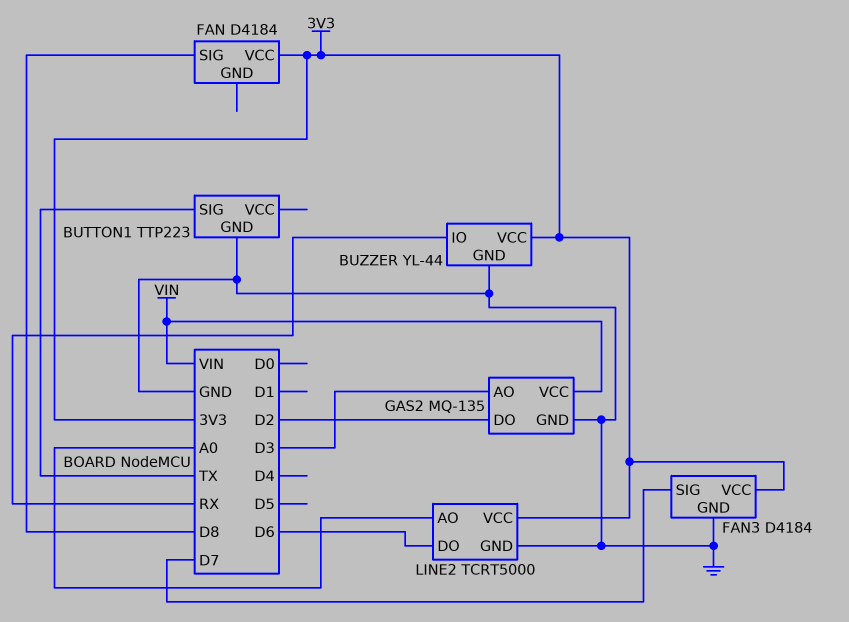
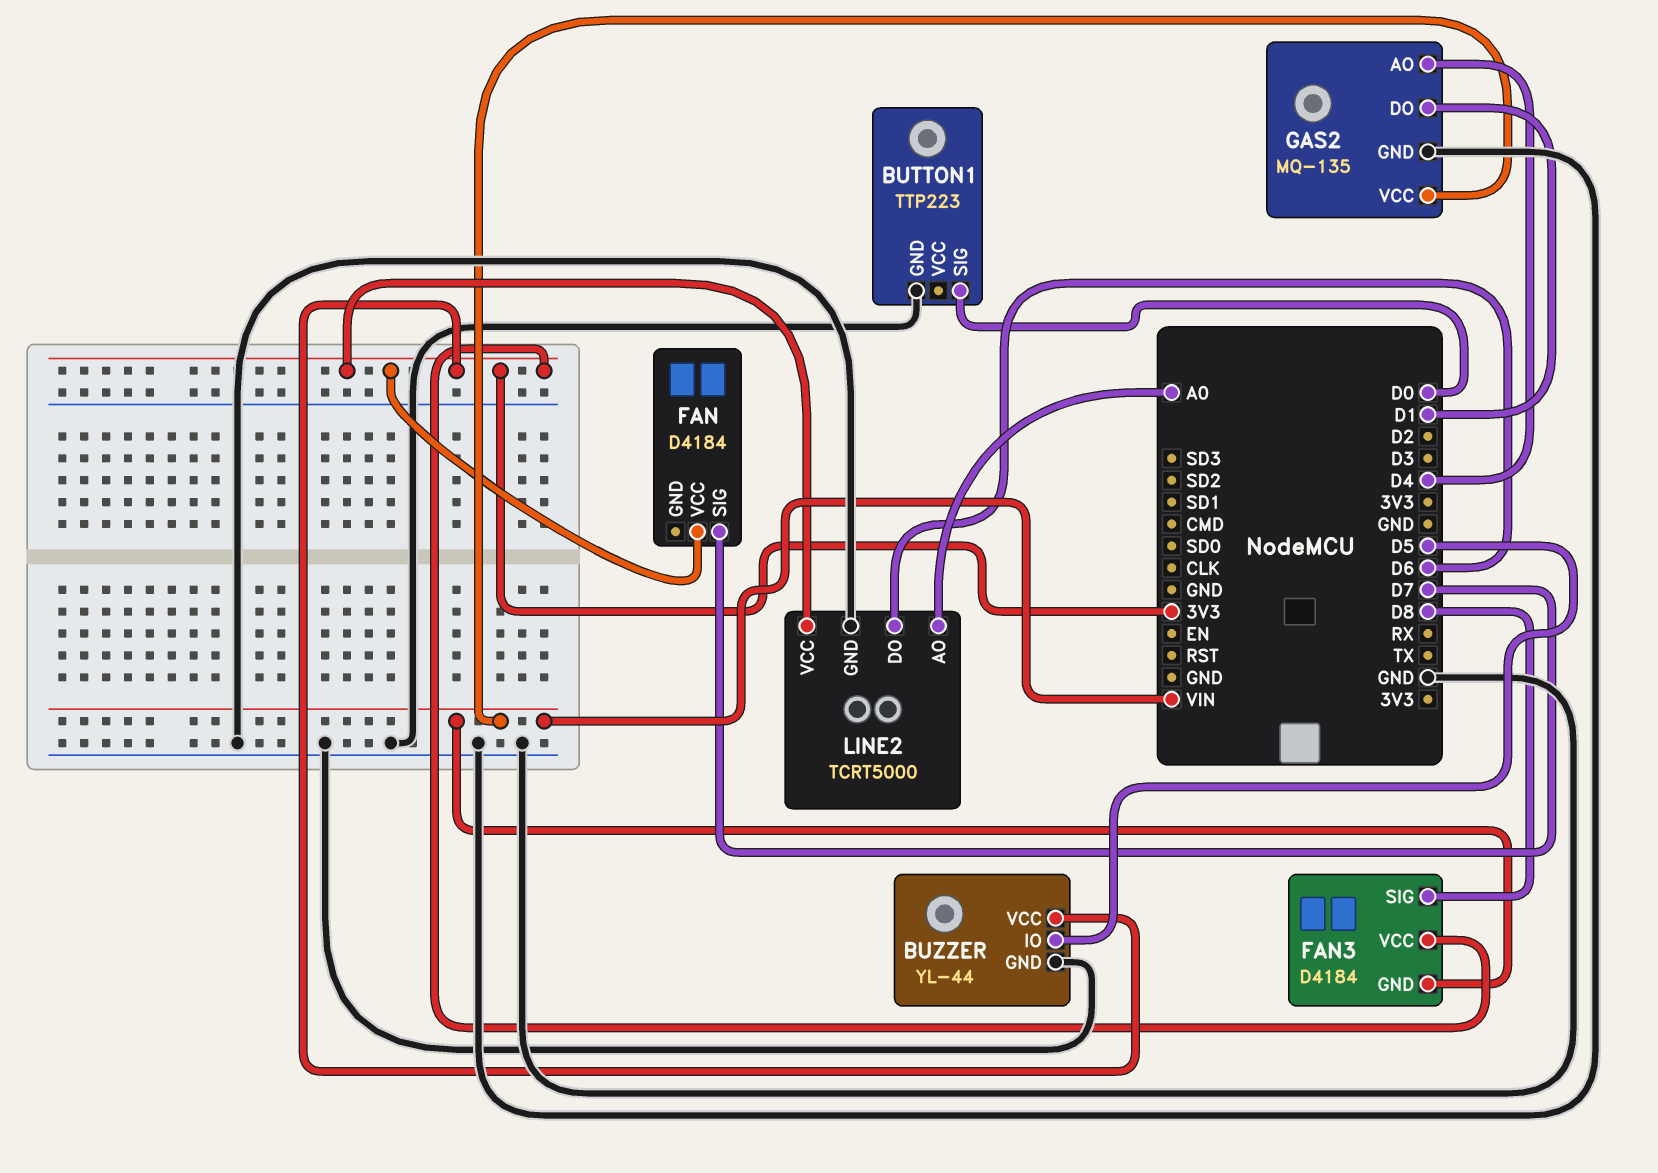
BUTTON1 pin SIG: TX -> D0
BUZZER pin IO: RX -> D5
FAN pin SIG: D8 -> D7
FAN3 pin GND: GND -> VIN
FAN3 pin SIG: D7 -> D8
GAS2 pin AO: D3 -> D4
GAS2 pin DO: D2 -> D1

